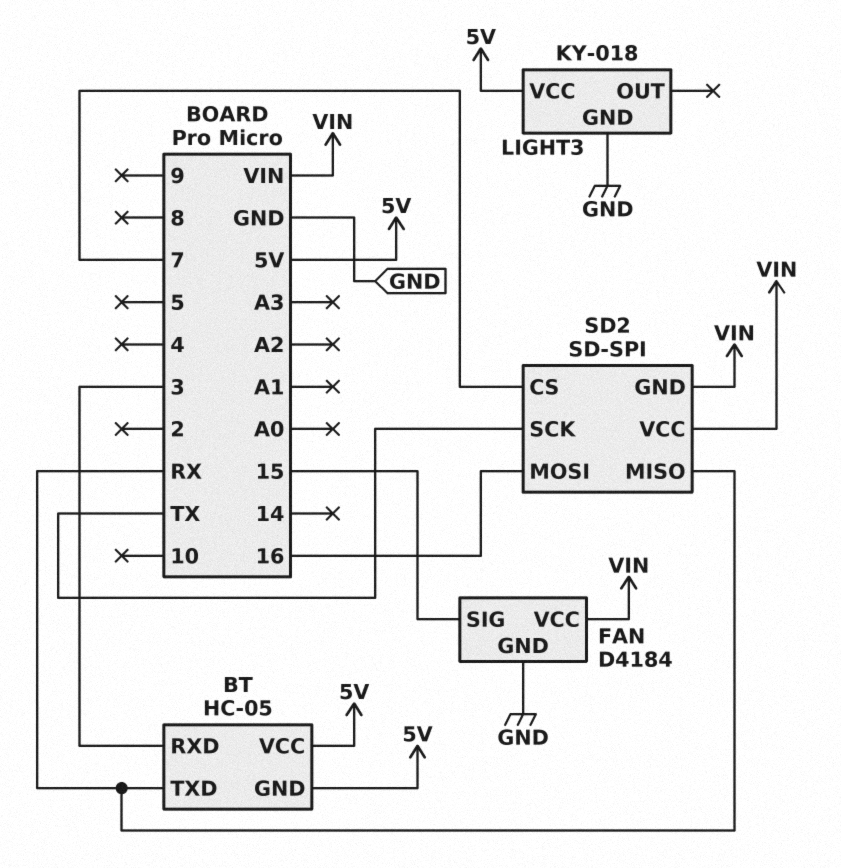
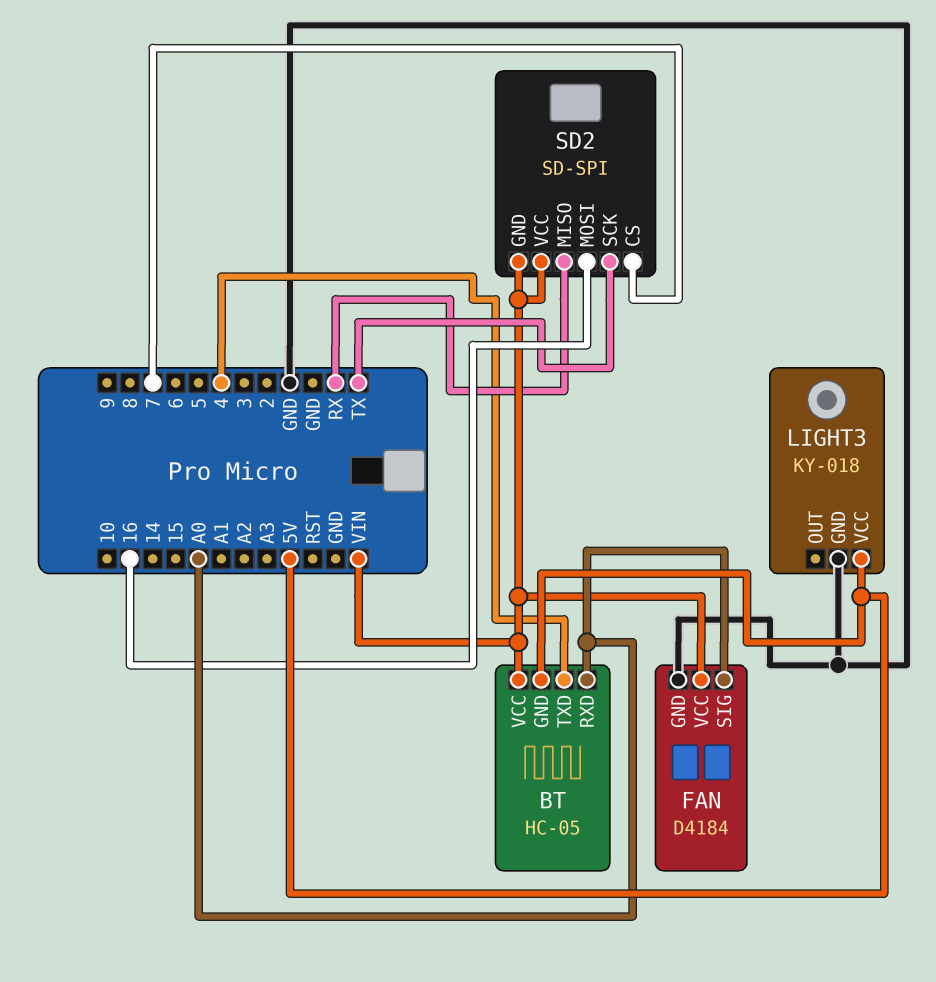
BT pin RXD: 3 -> A0
BT pin TXD: RX -> 4
BT pin VCC: 5V -> VIN
FAN pin SIG: 15 -> A0

